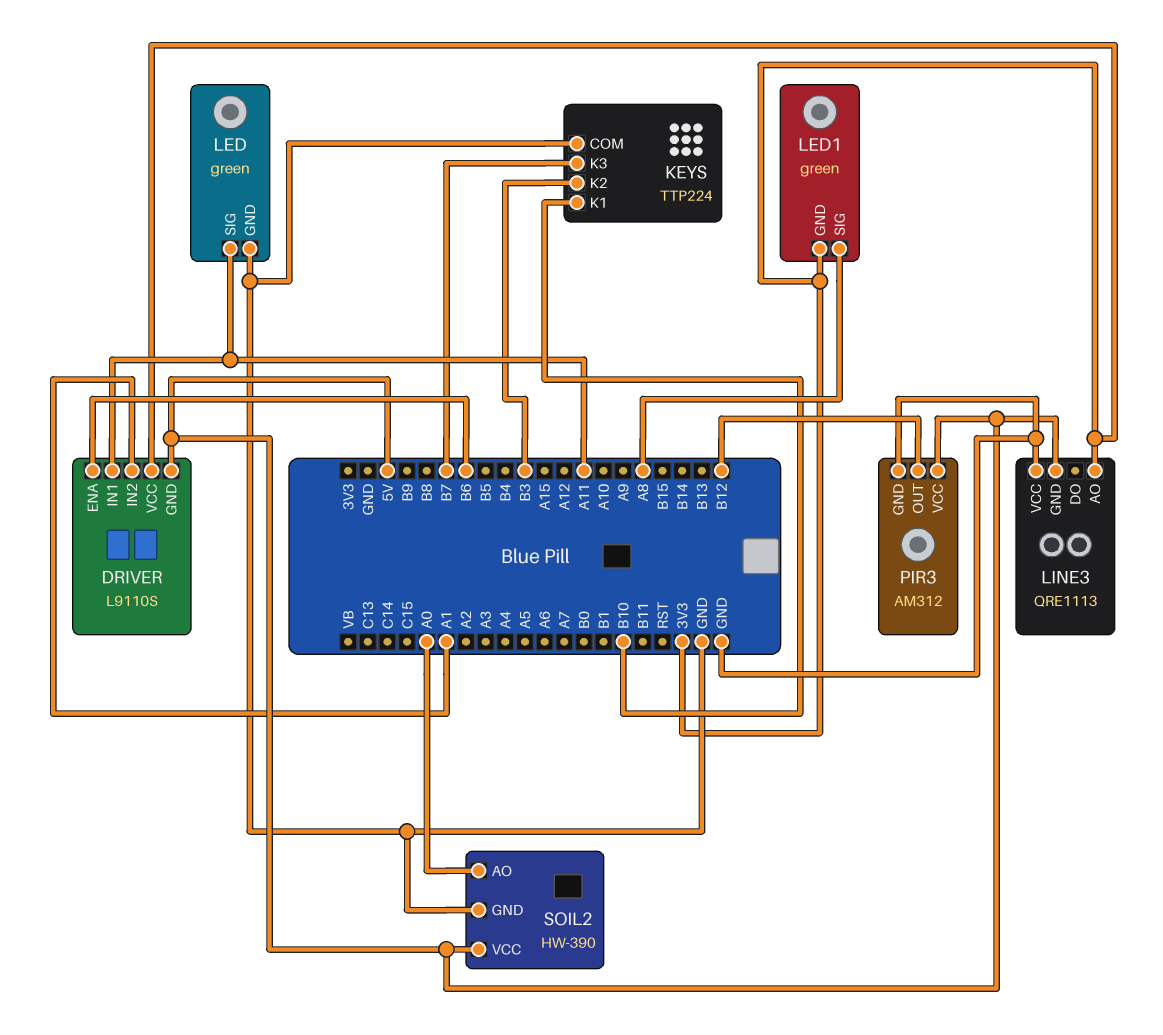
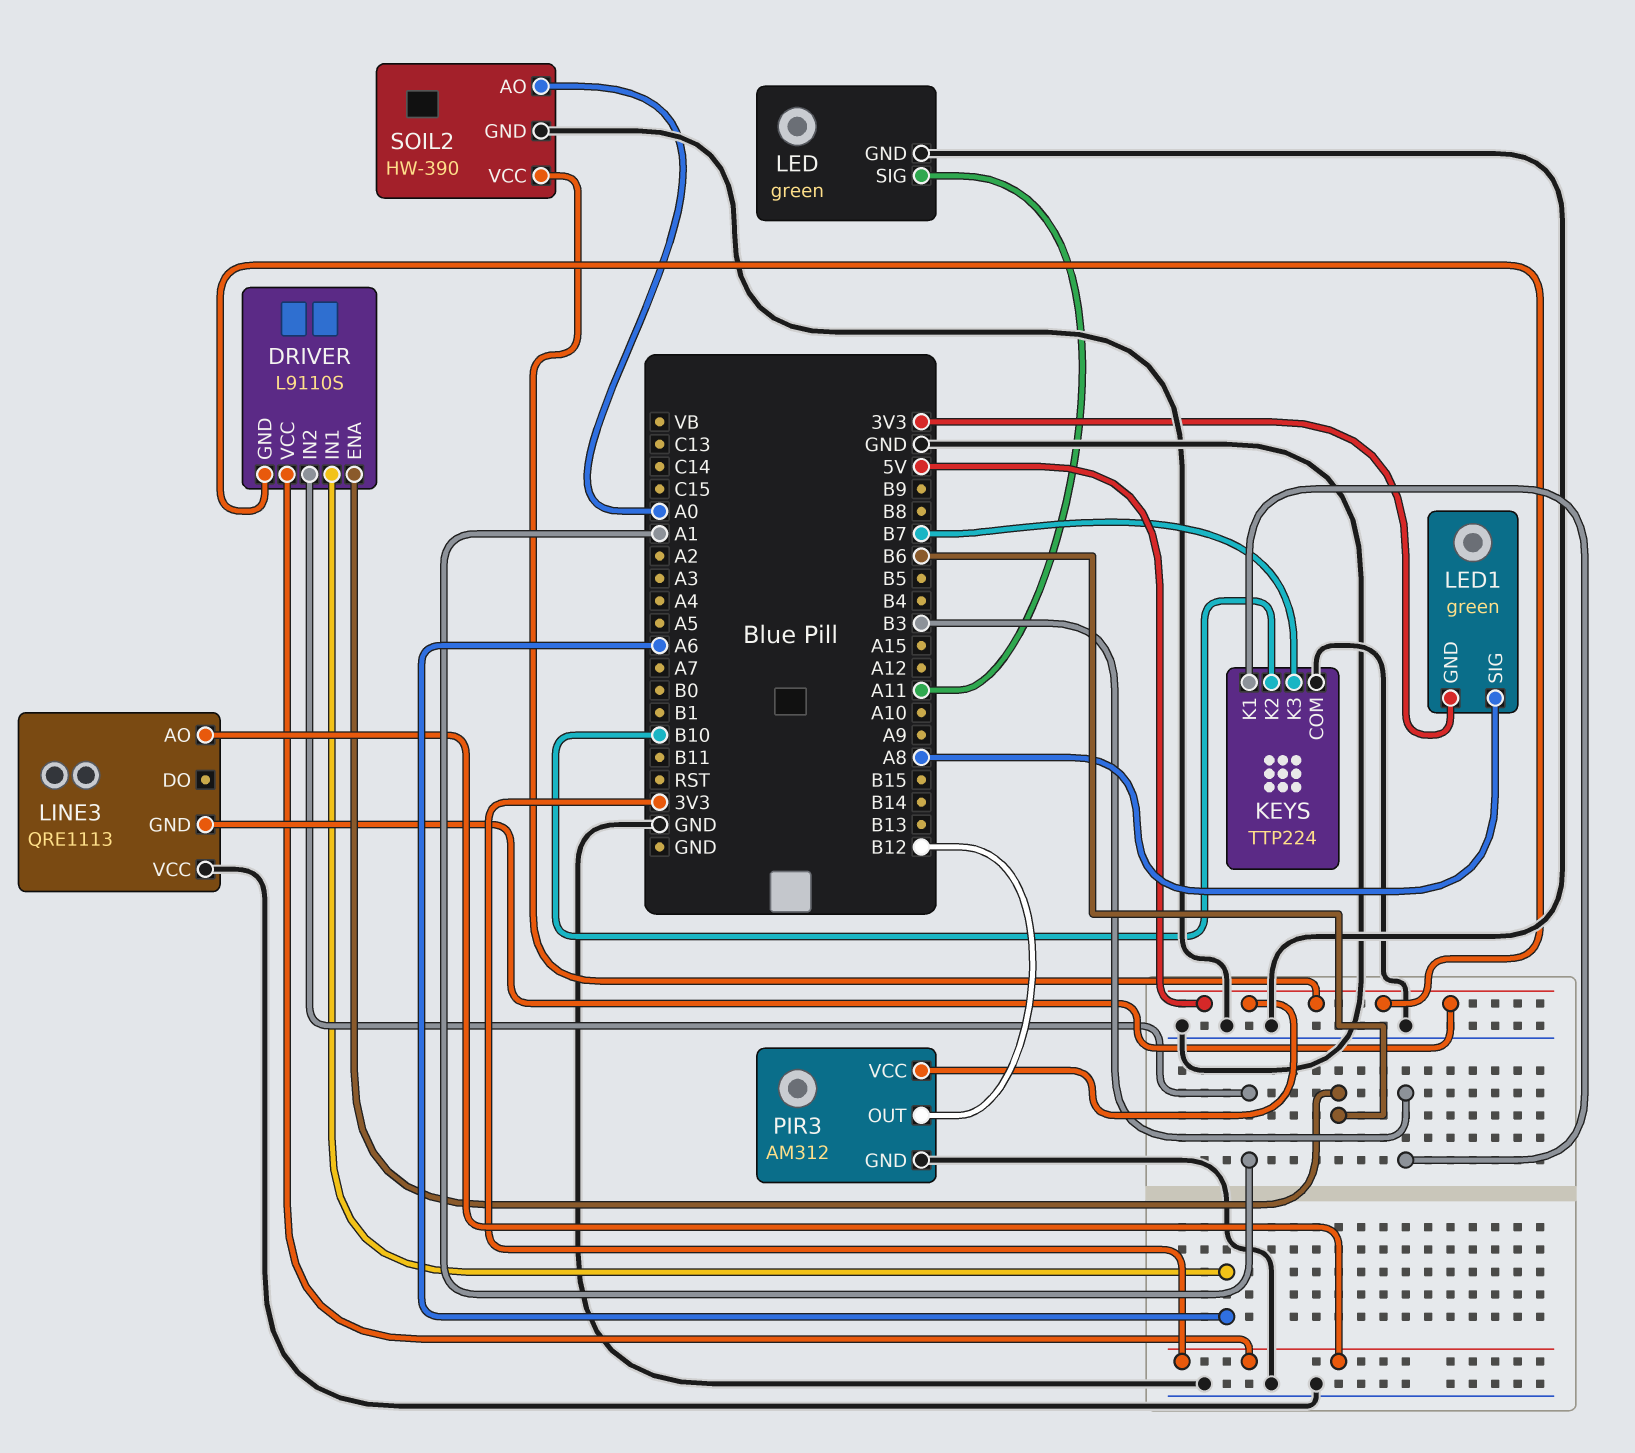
DRIVER pin IN1: A11 -> A6
KEYS pin K1: B10 -> B3
KEYS pin K2: B3 -> B10

